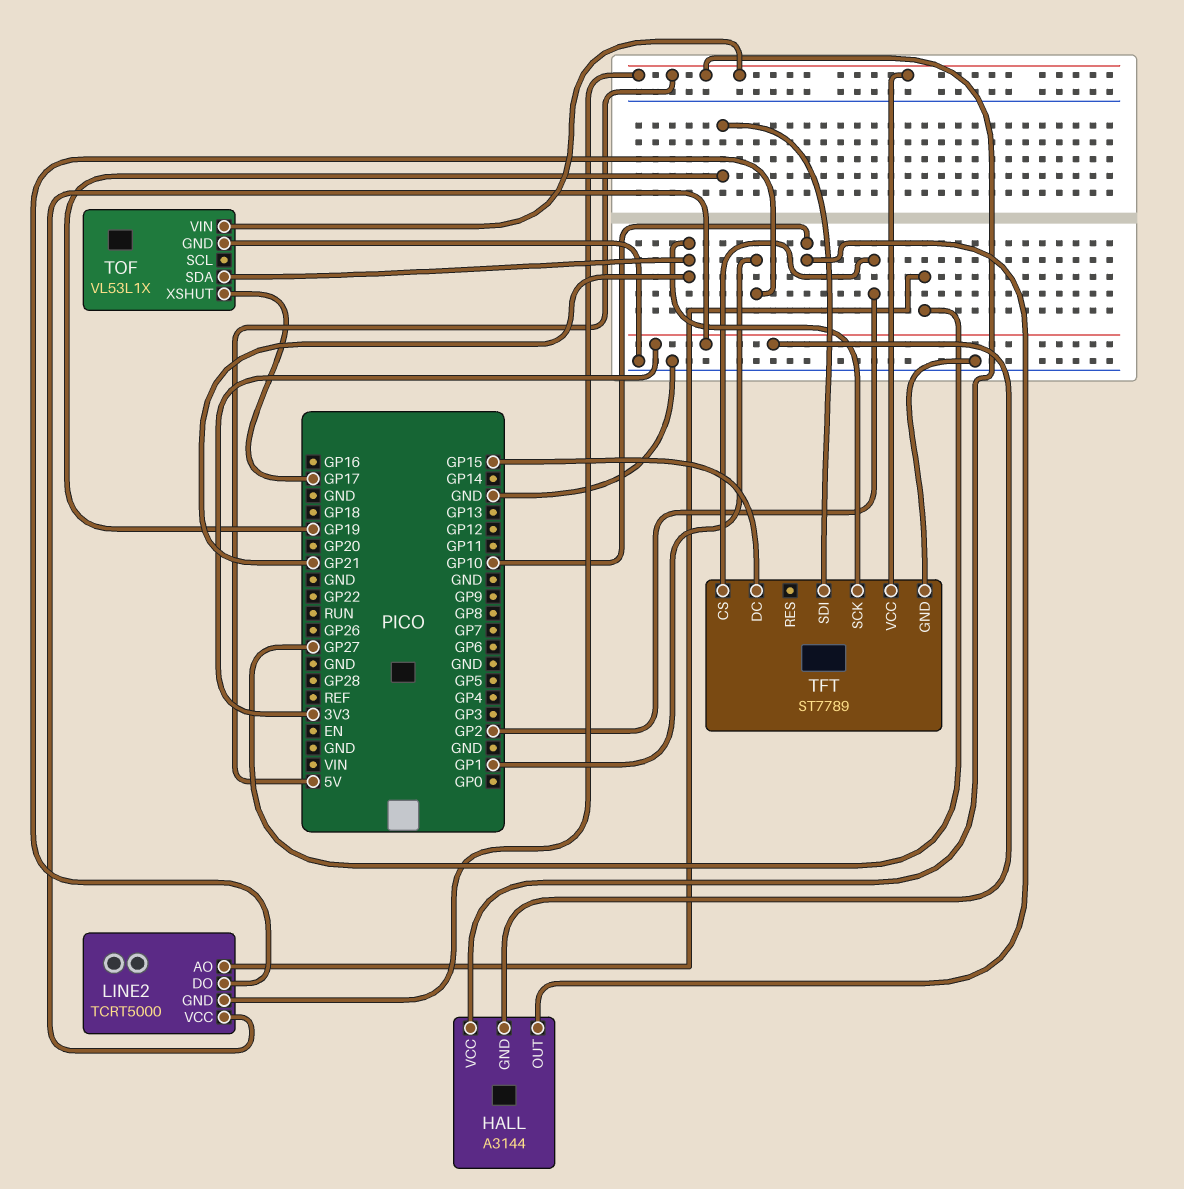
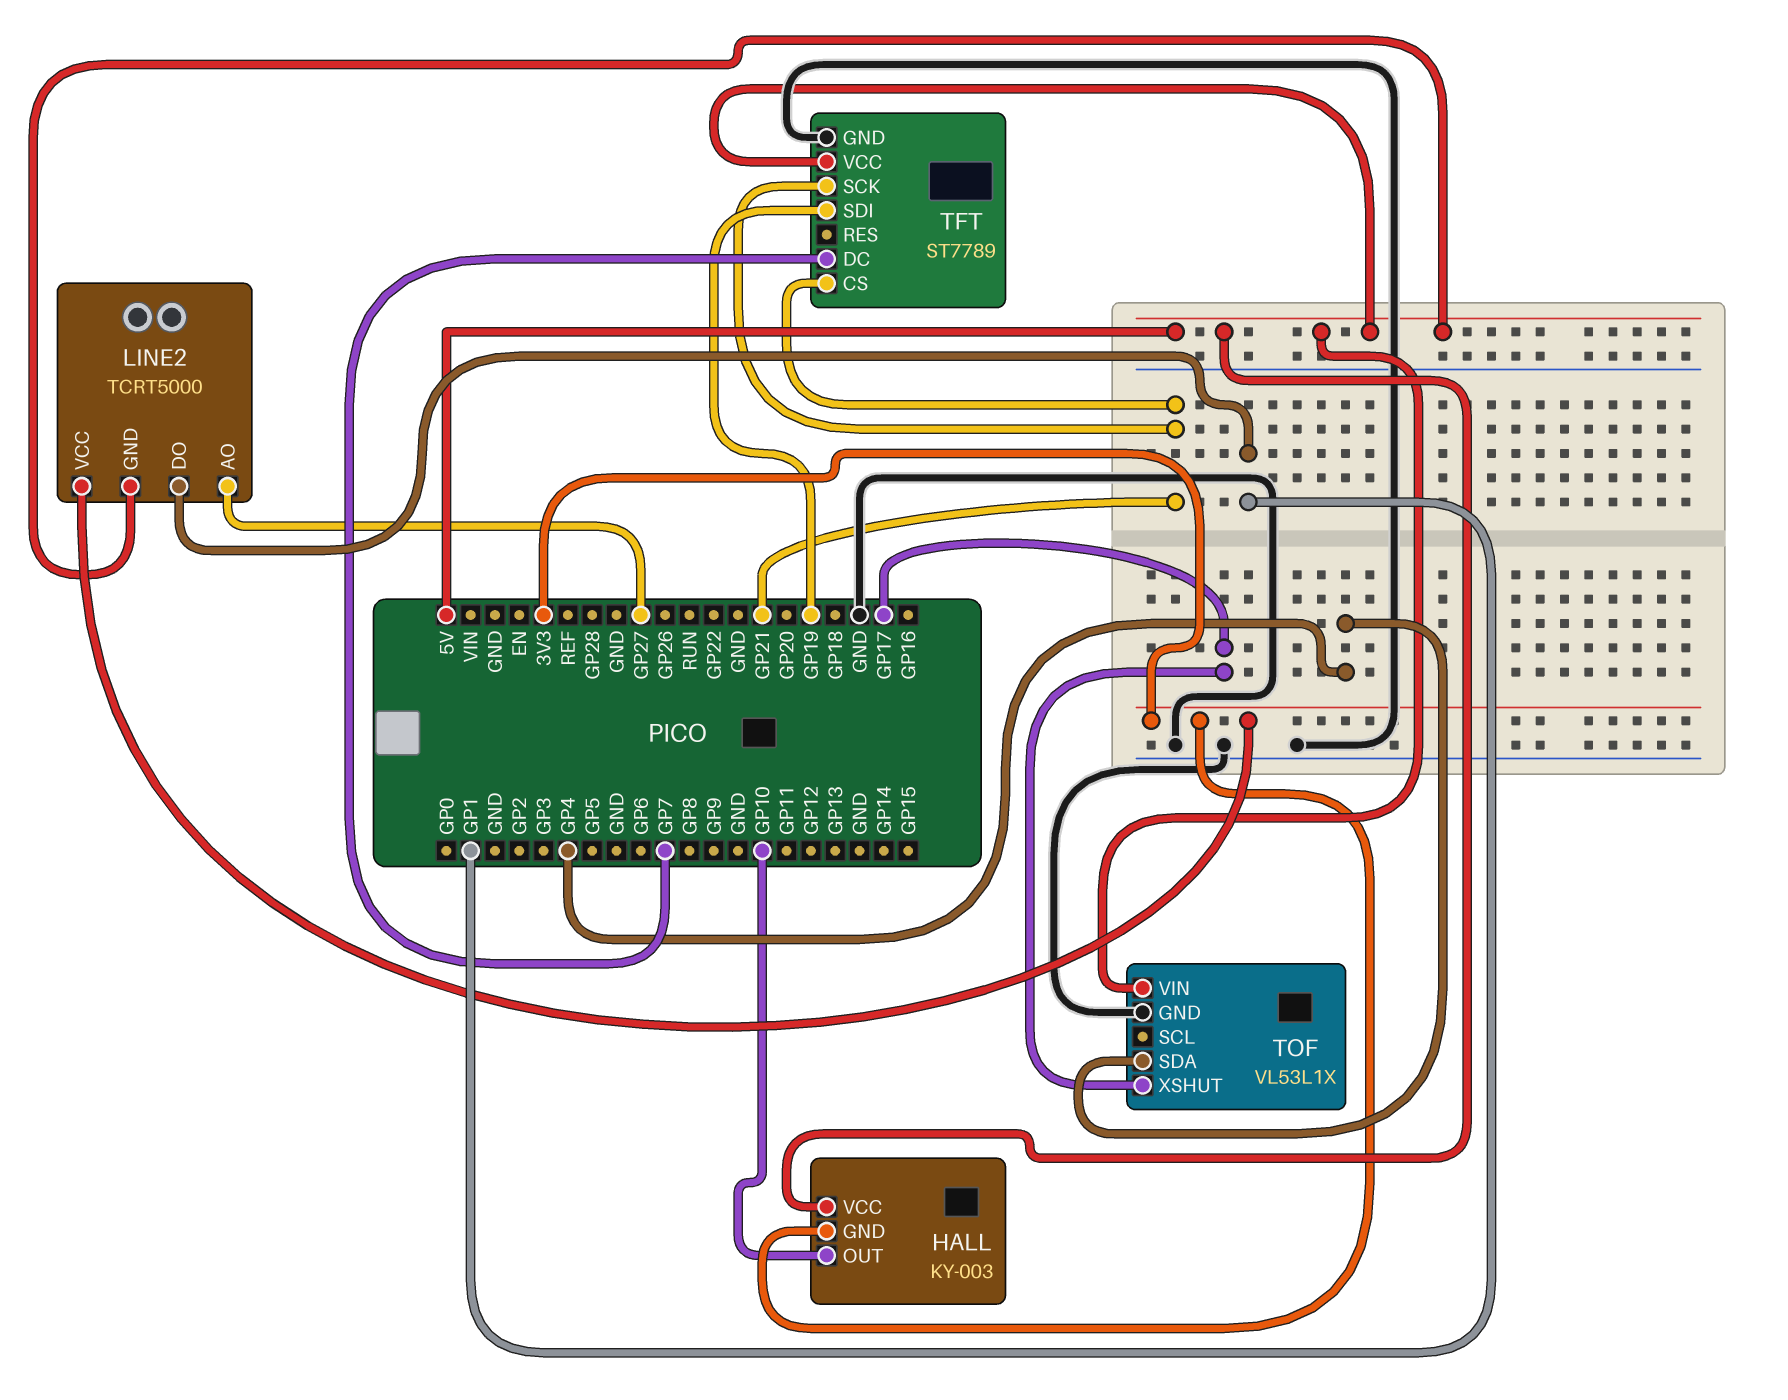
HALL: A3144 -> KY-003
TFT pin CS: GP2 -> GP21
TFT pin DC: GP15 -> GP7
TOF pin SDA: GP21 -> GP4

